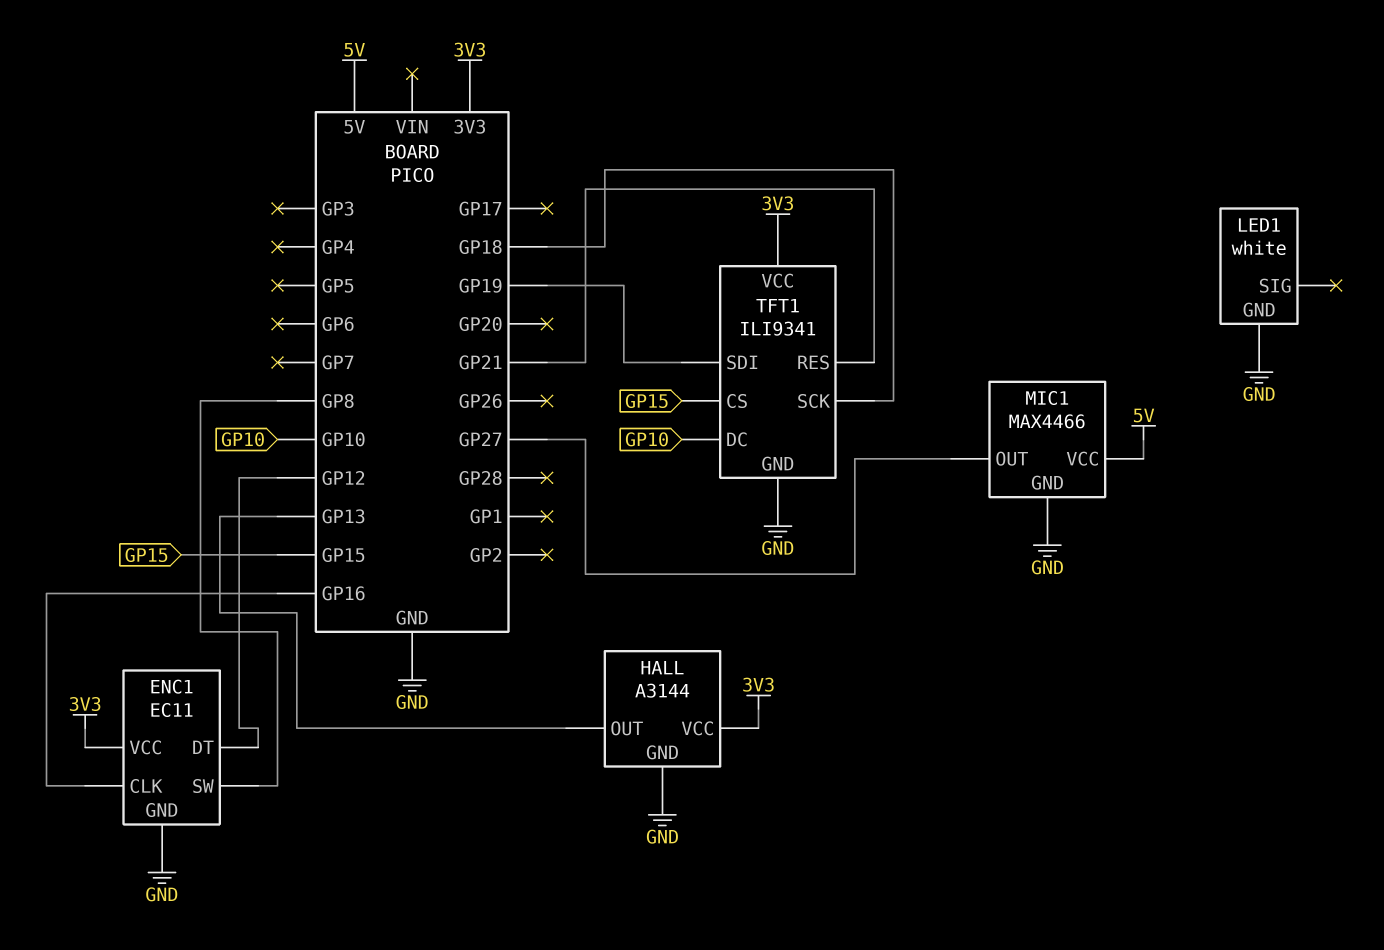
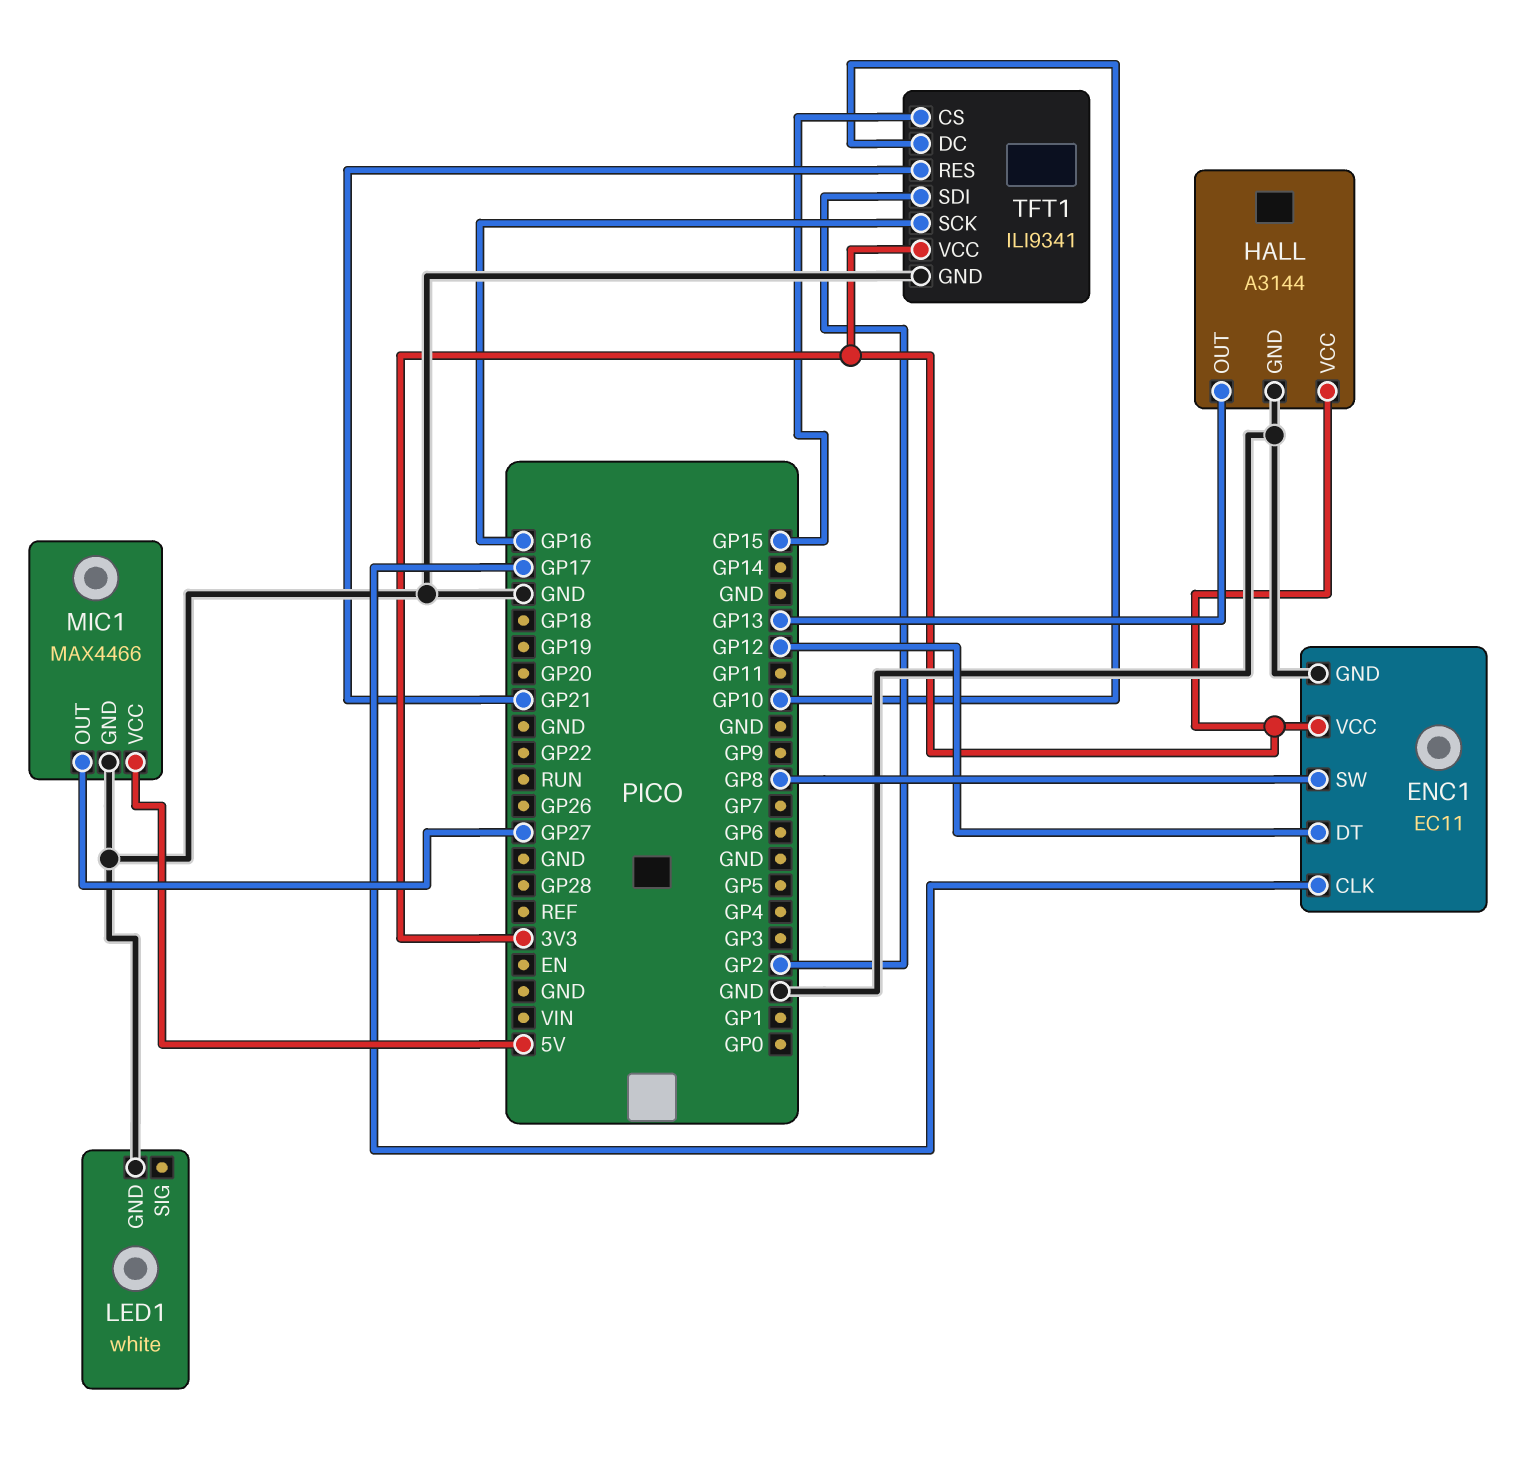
ENC1 pin CLK: GP16 -> GP17
TFT1 pin SCK: GP18 -> GP16
TFT1 pin SDI: GP19 -> GP2

